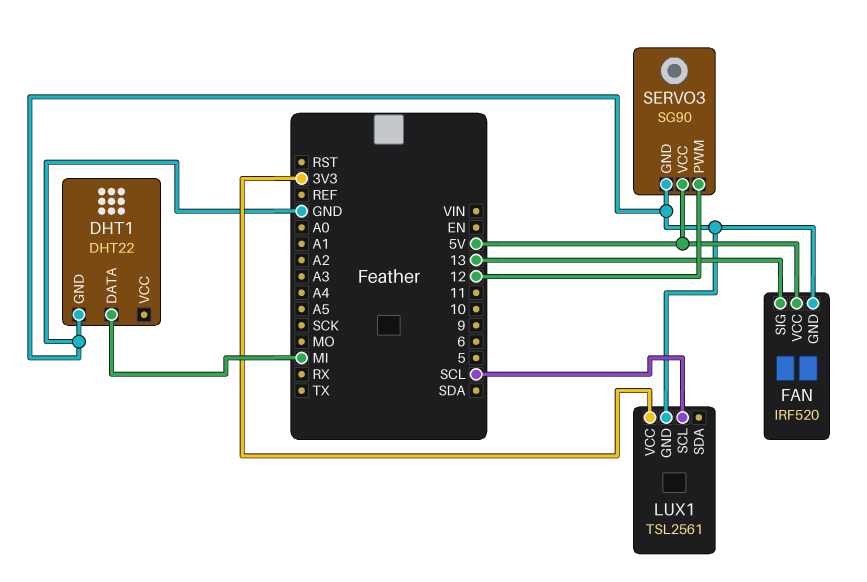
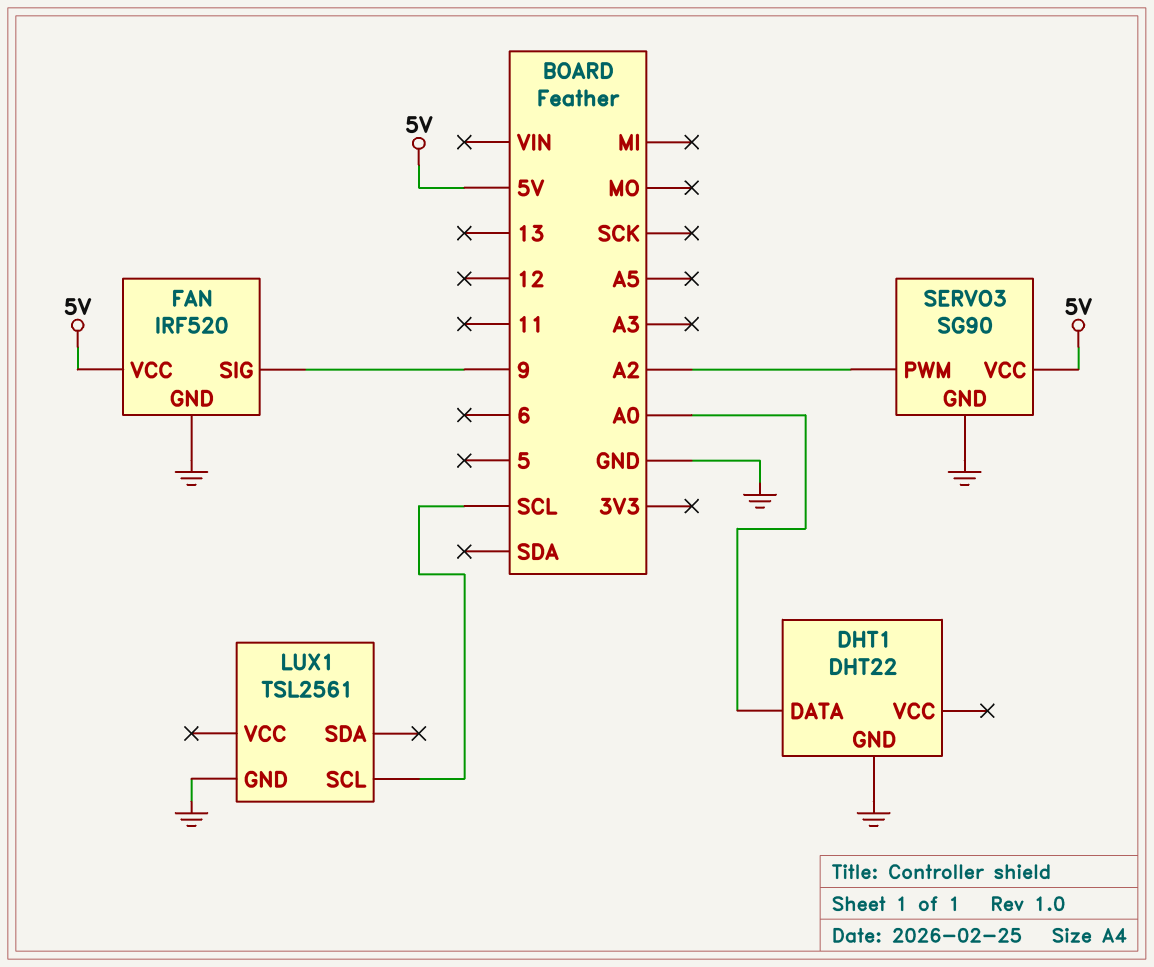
DHT1 pin DATA: MI -> A0
FAN pin SIG: 13 -> 9
LUX1 pin VCC: 3V3 -> none
SERVO3 pin PWM: 12 -> A2

